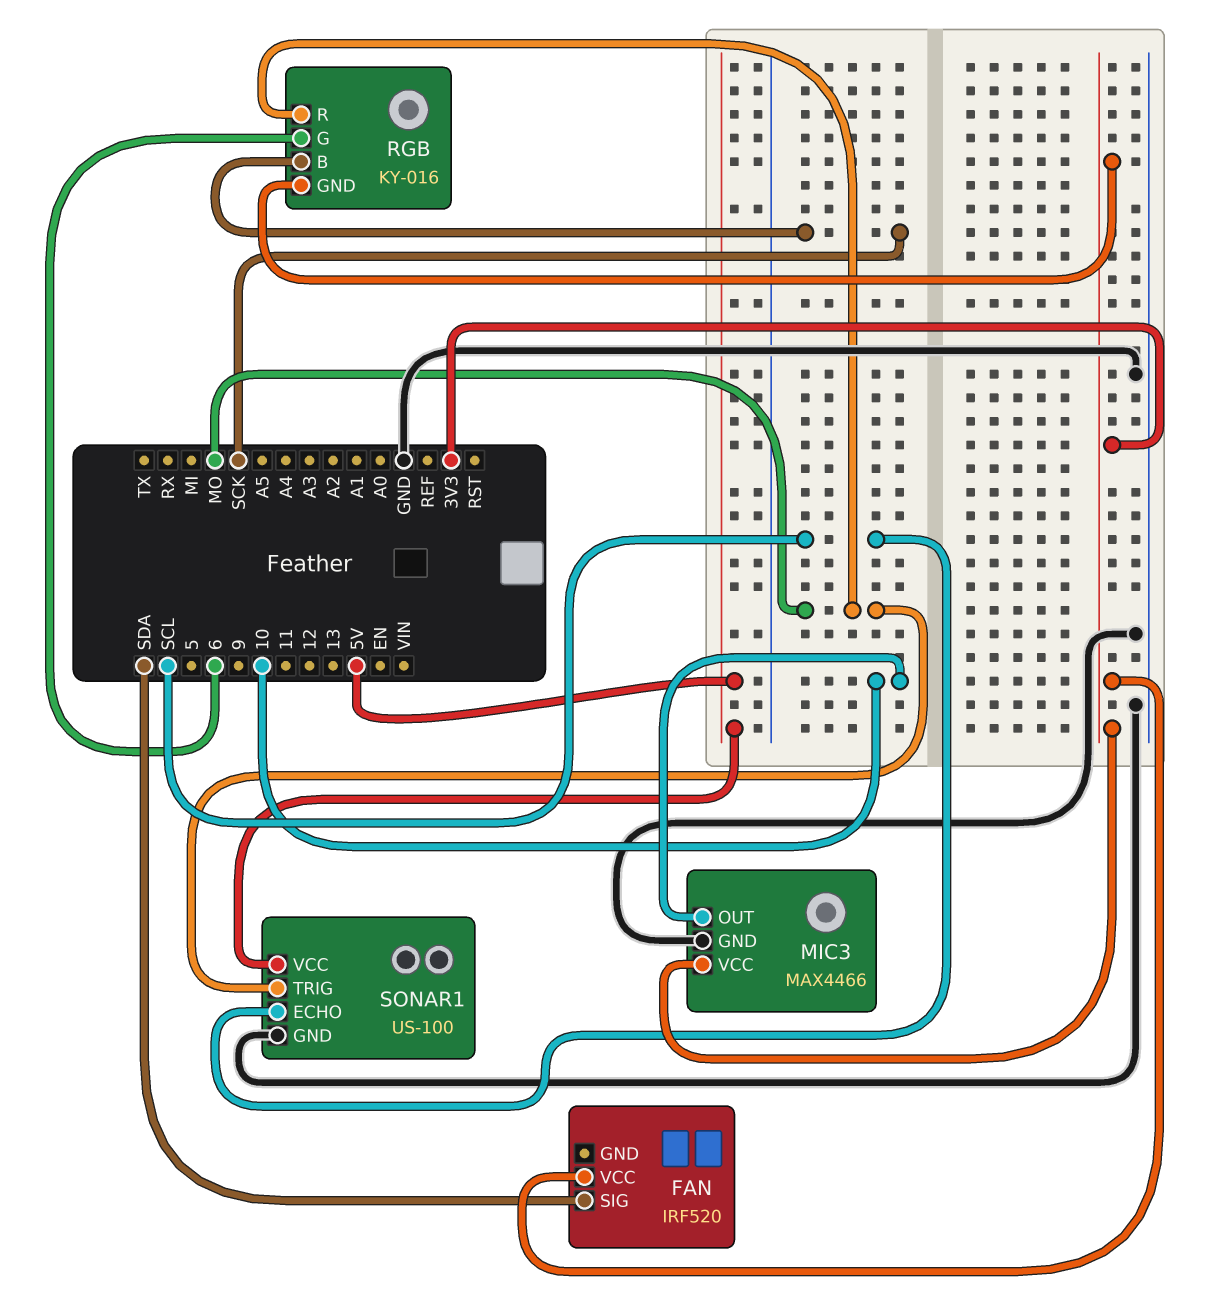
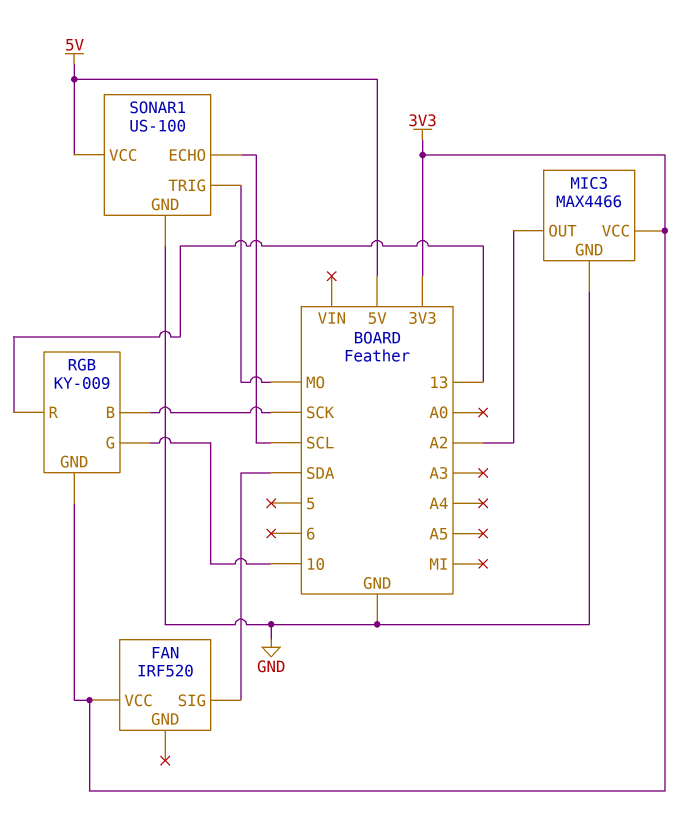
MIC3 pin OUT: 10 -> A2
RGB: KY-016 -> KY-009
RGB pin G: 6 -> 10
RGB pin R: MO -> 13

